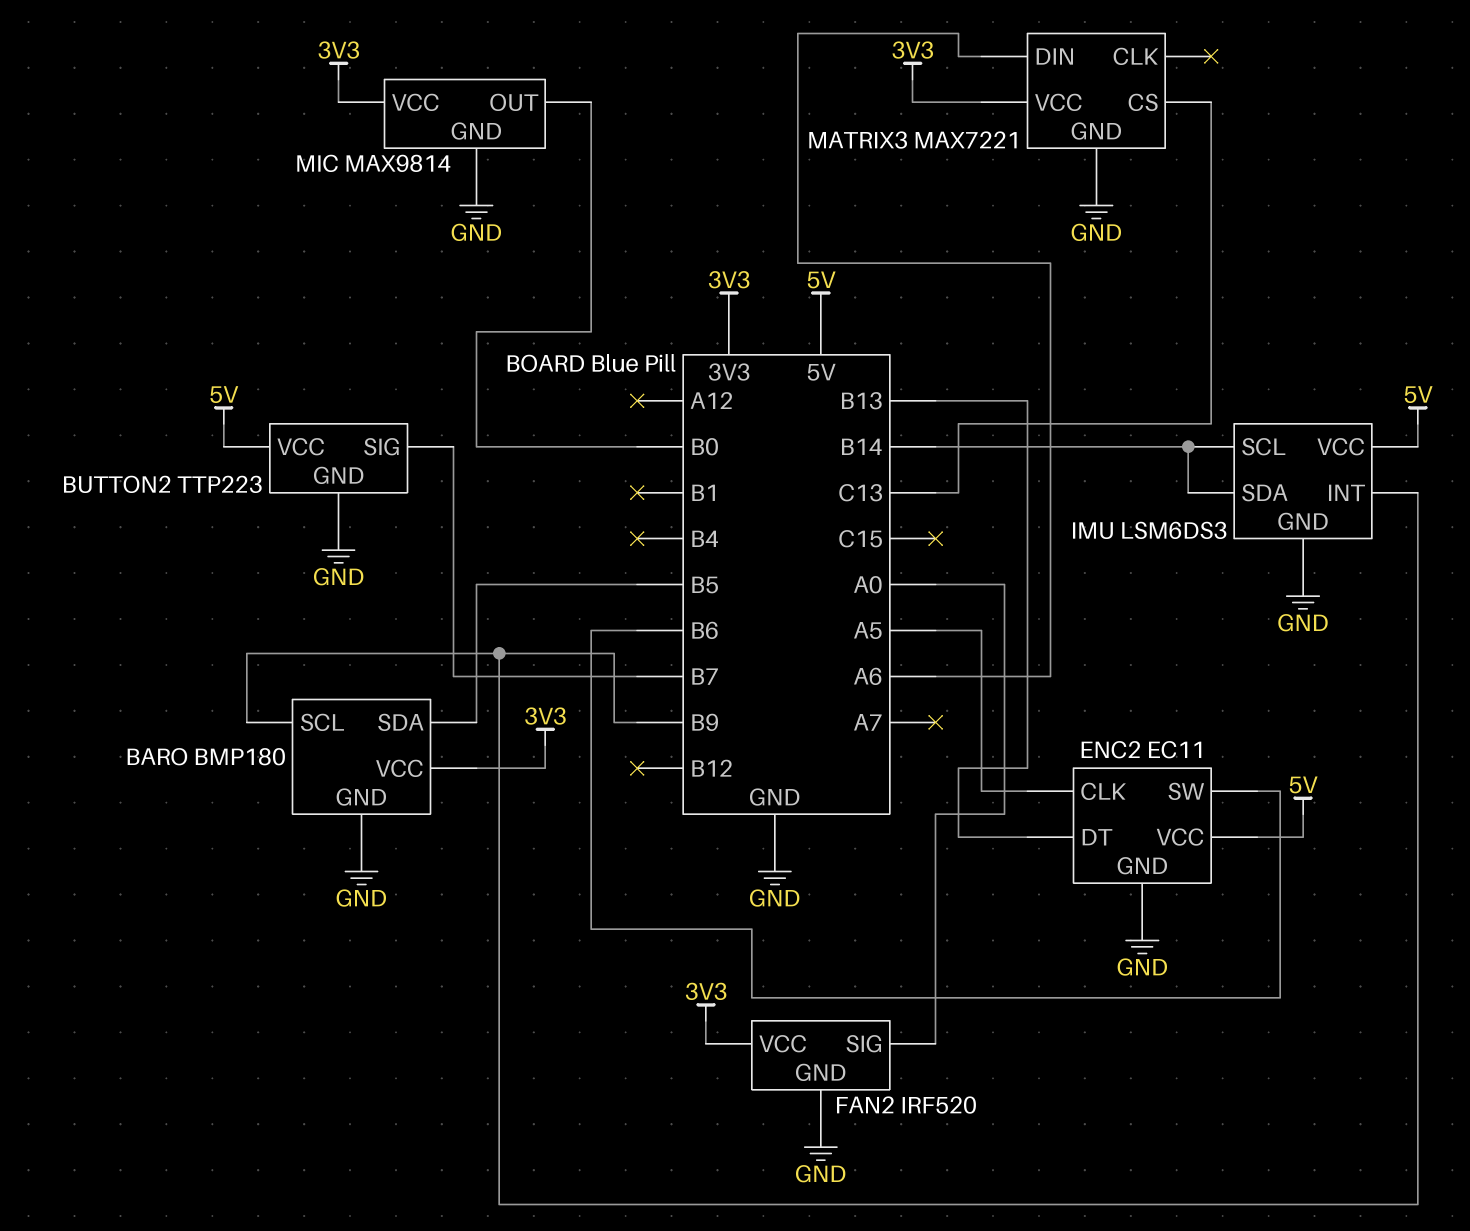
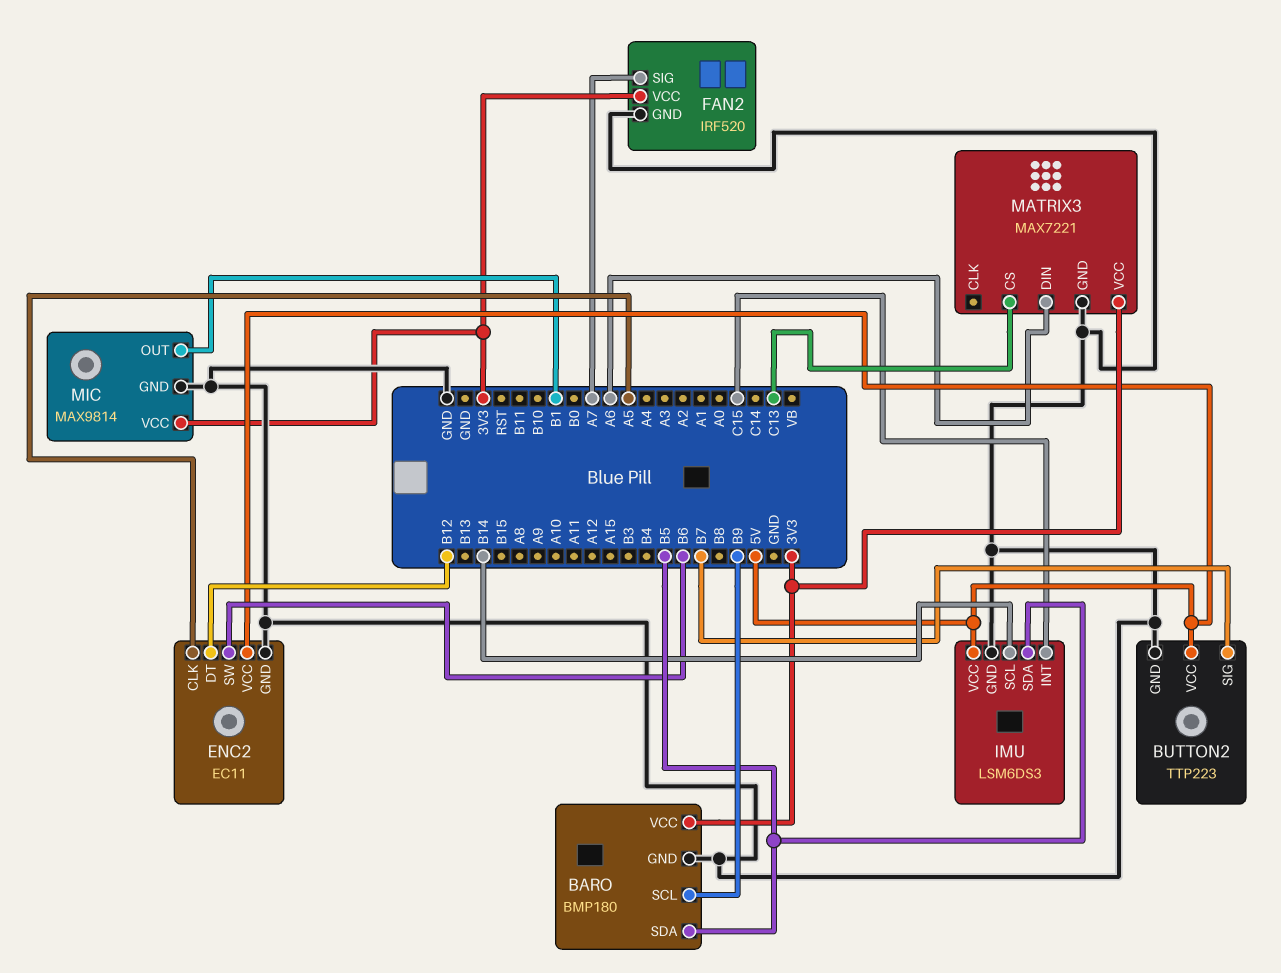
ENC2 pin DT: B13 -> B12
FAN2 pin SIG: A0 -> A7
IMU pin INT: B9 -> C15
IMU pin SDA: B14 -> B5
MIC pin OUT: B0 -> B1

